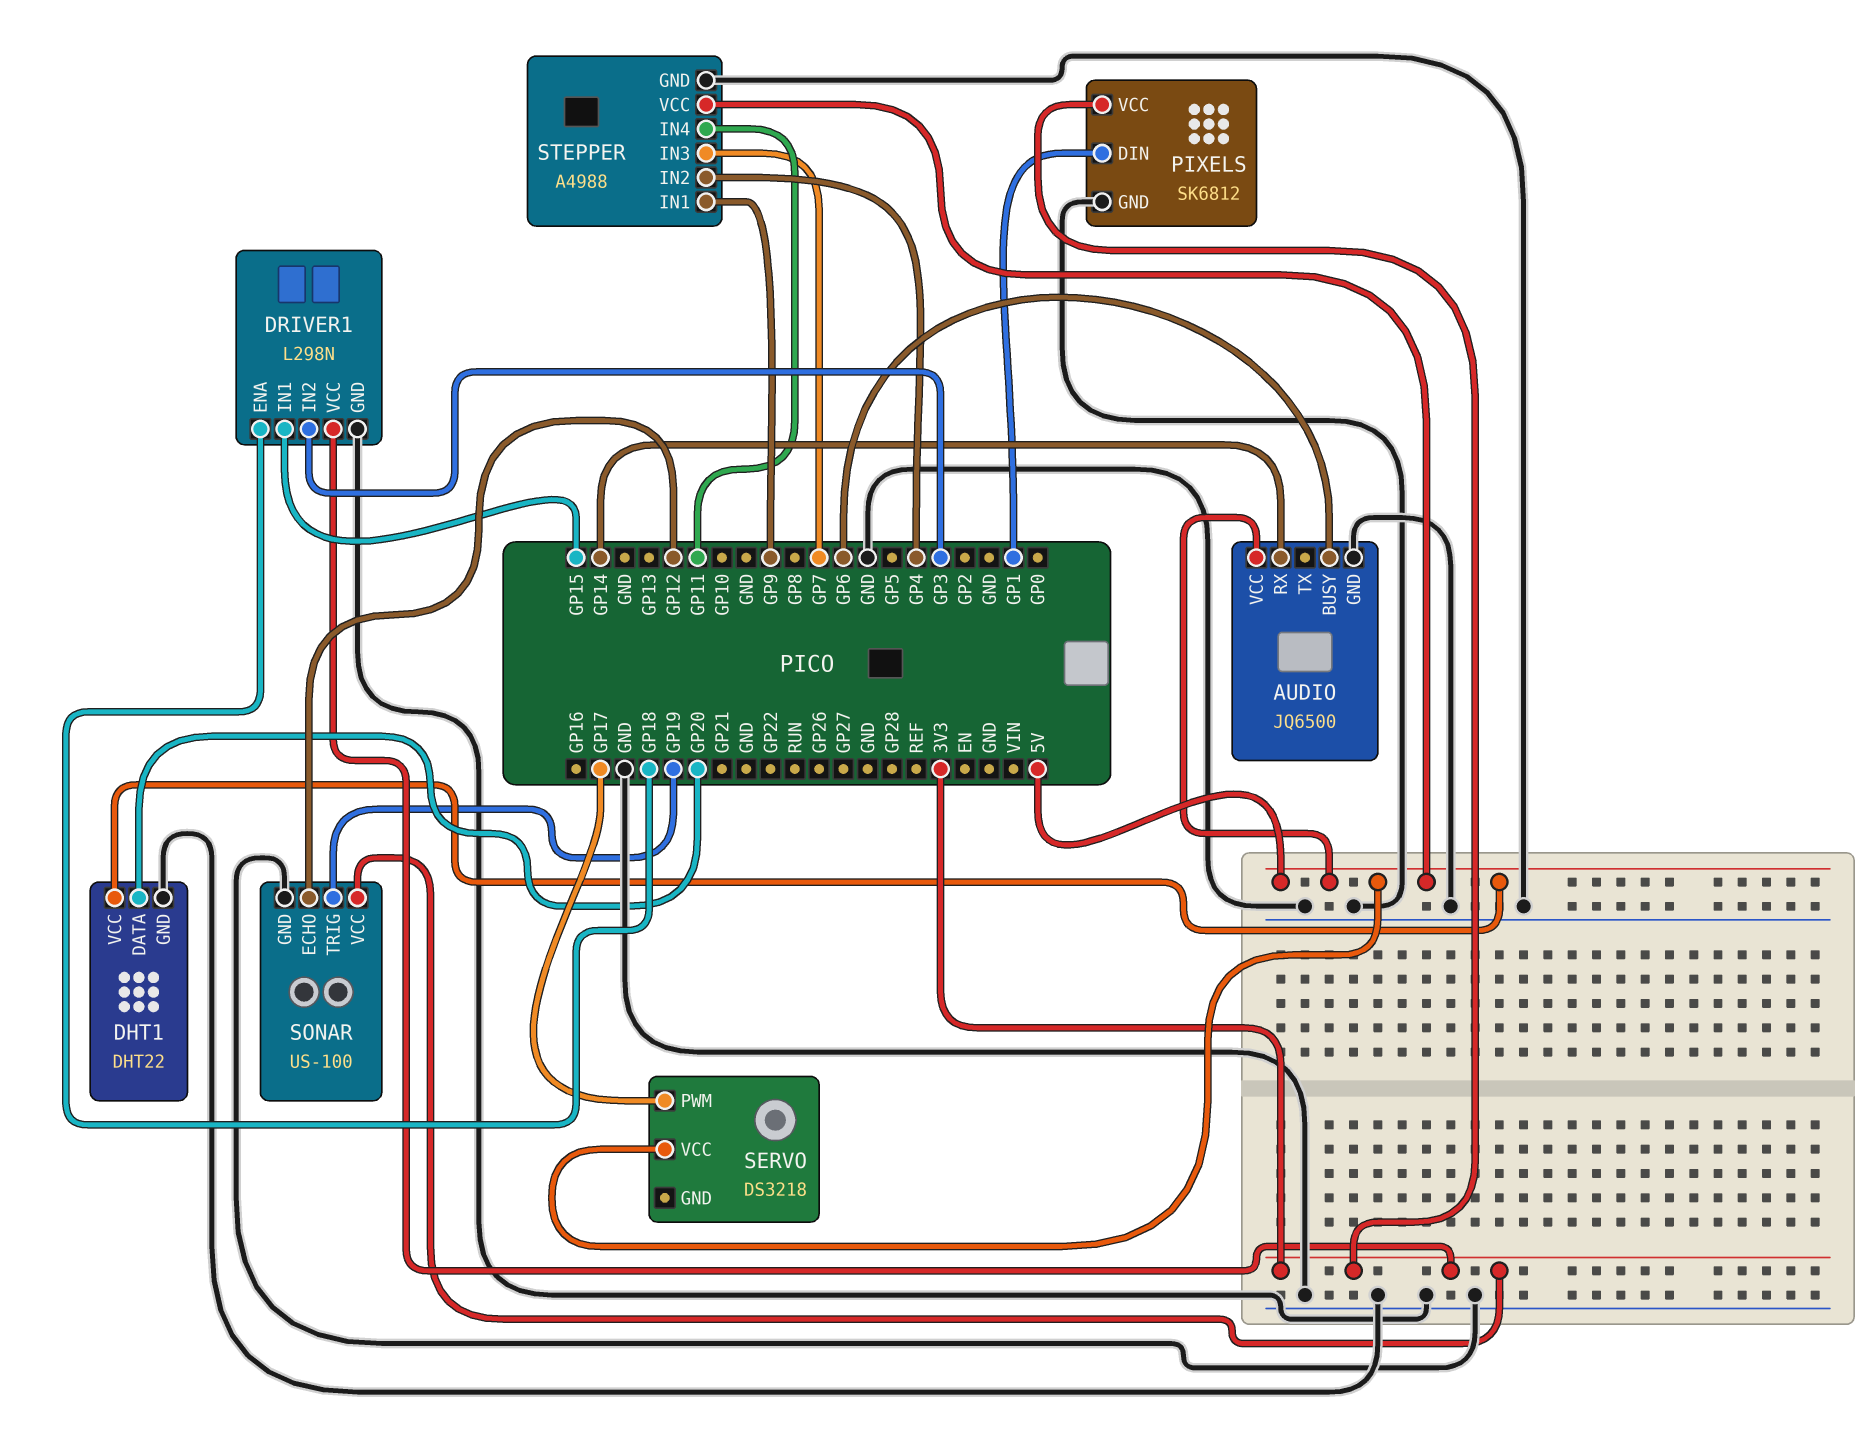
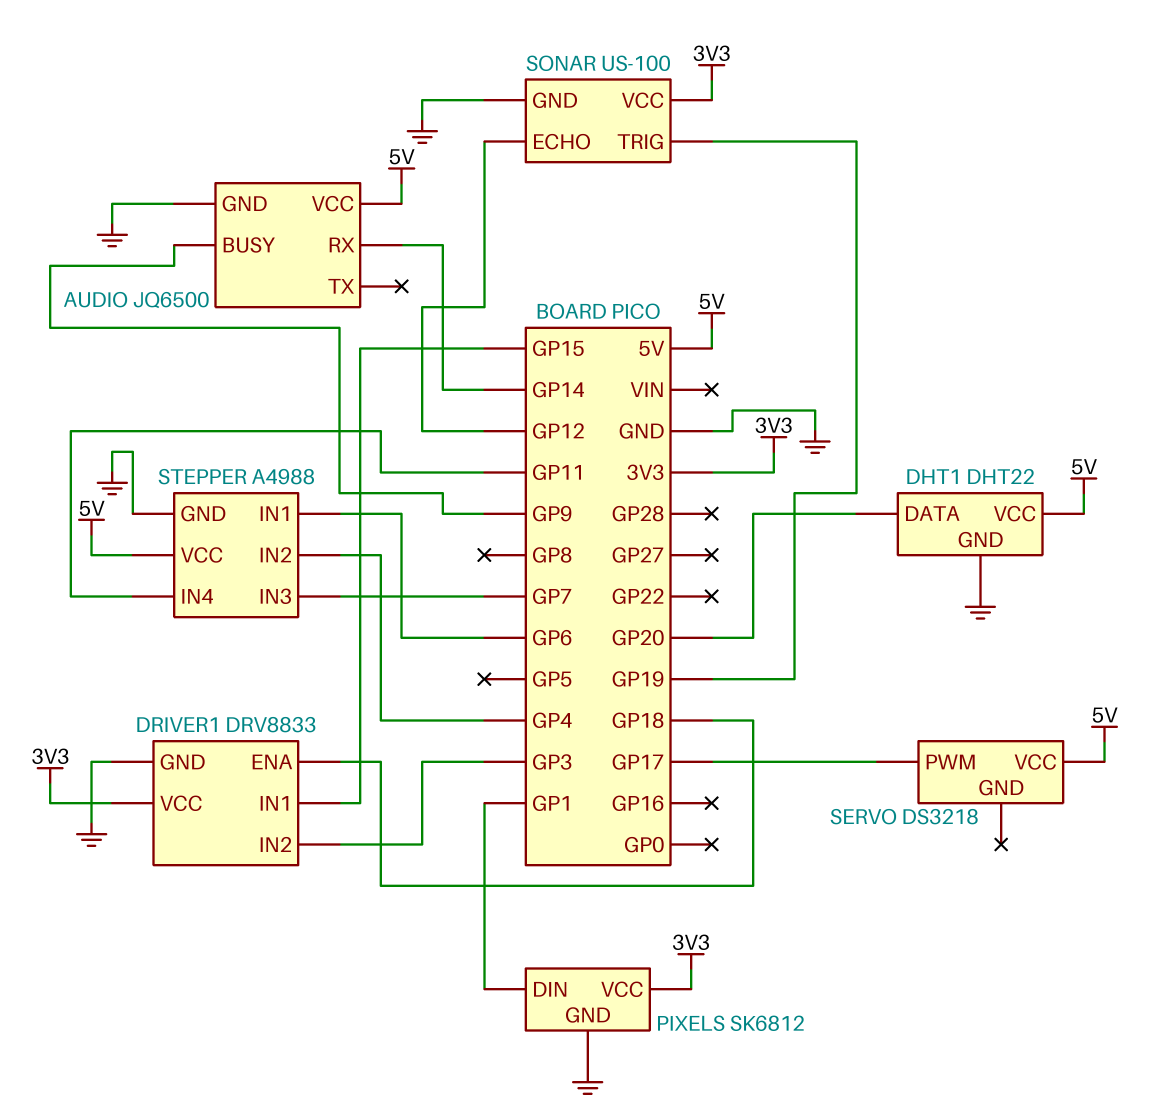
AUDIO pin BUSY: GP6 -> GP9
DRIVER1: L298N -> DRV8833
STEPPER pin IN1: GP9 -> GP6

